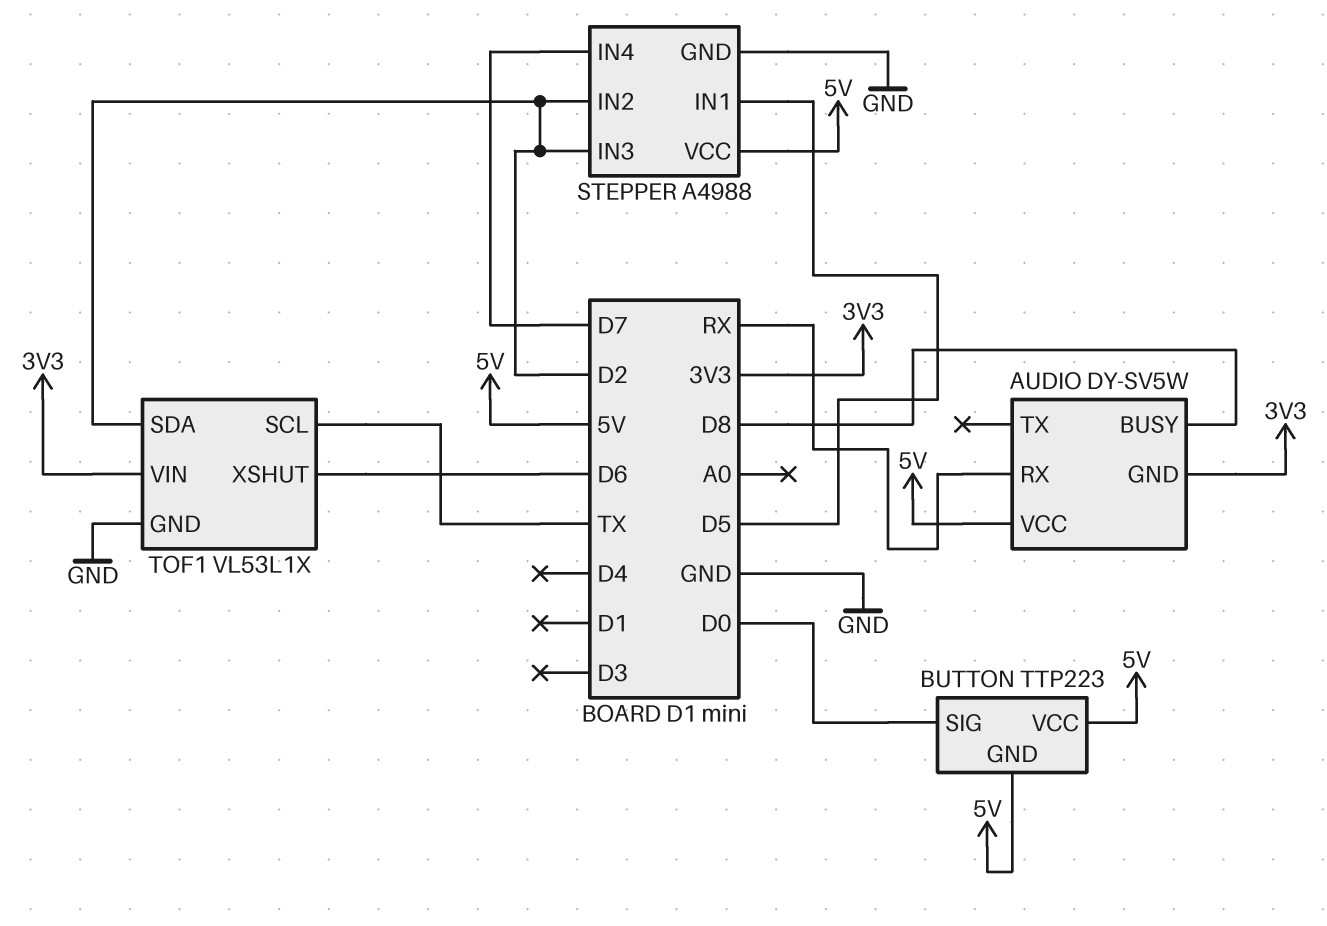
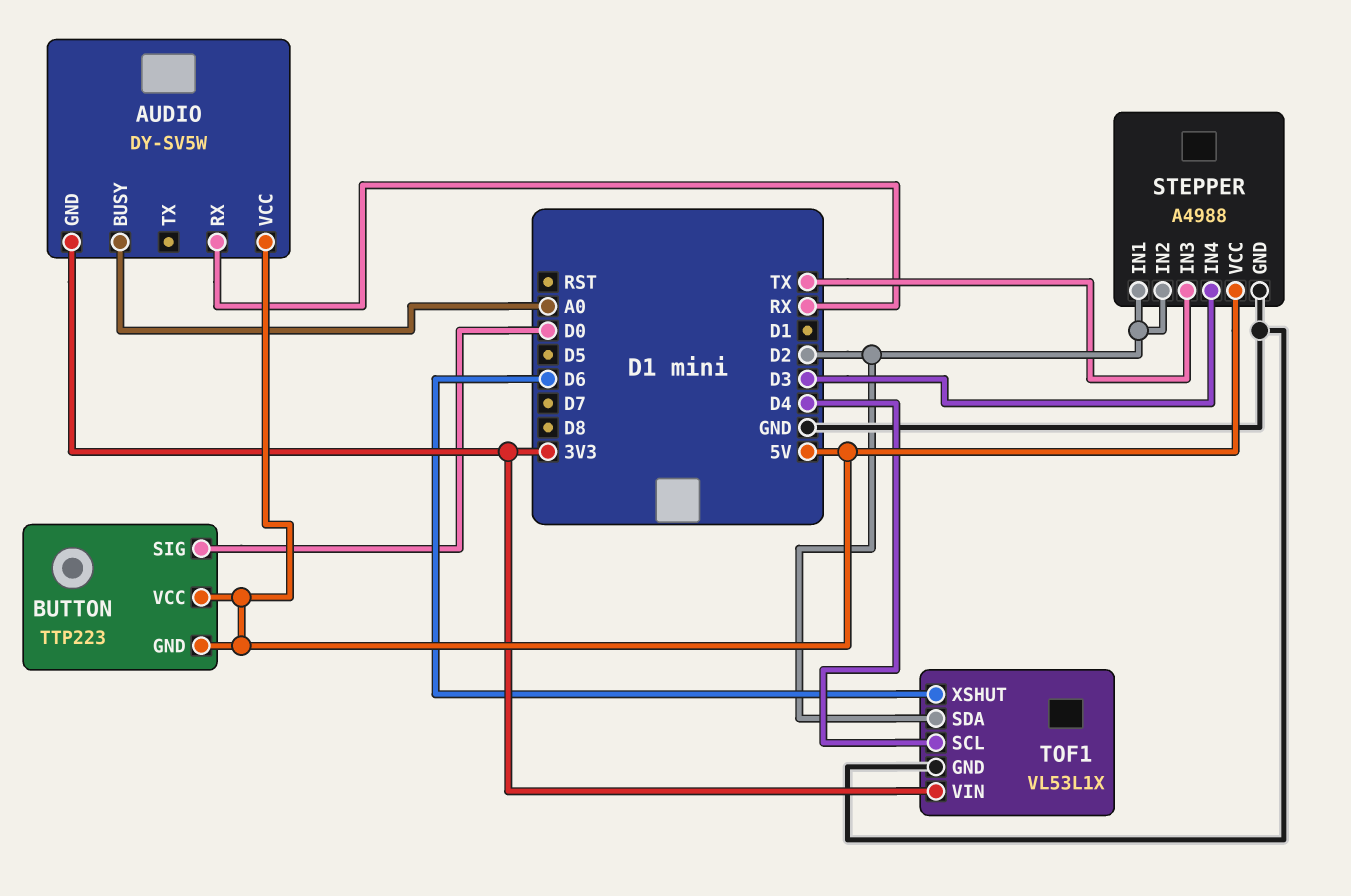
AUDIO pin BUSY: D8 -> A0
STEPPER pin IN1: D5 -> D2
STEPPER pin IN3: D2 -> TX
STEPPER pin IN4: D7 -> D3
TOF1 pin SCL: TX -> D4

